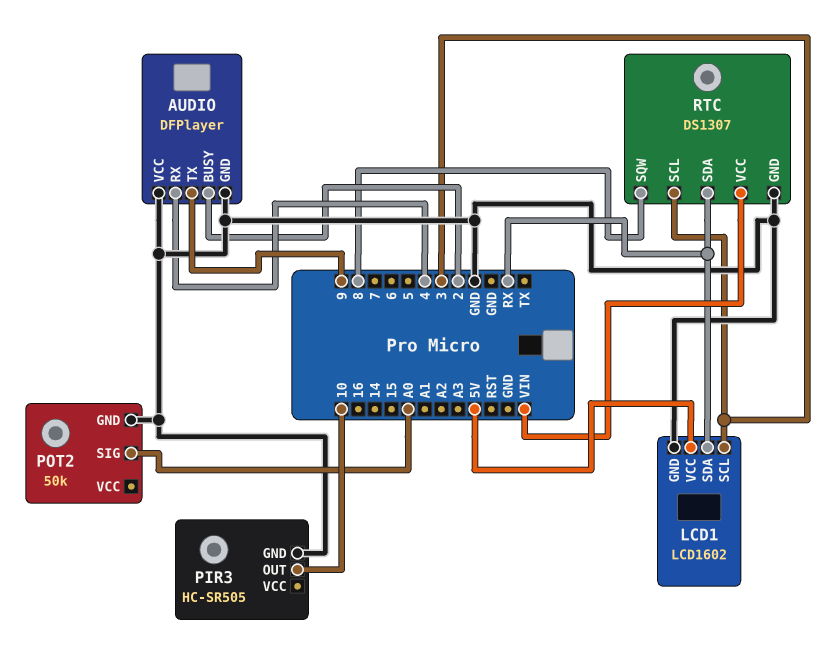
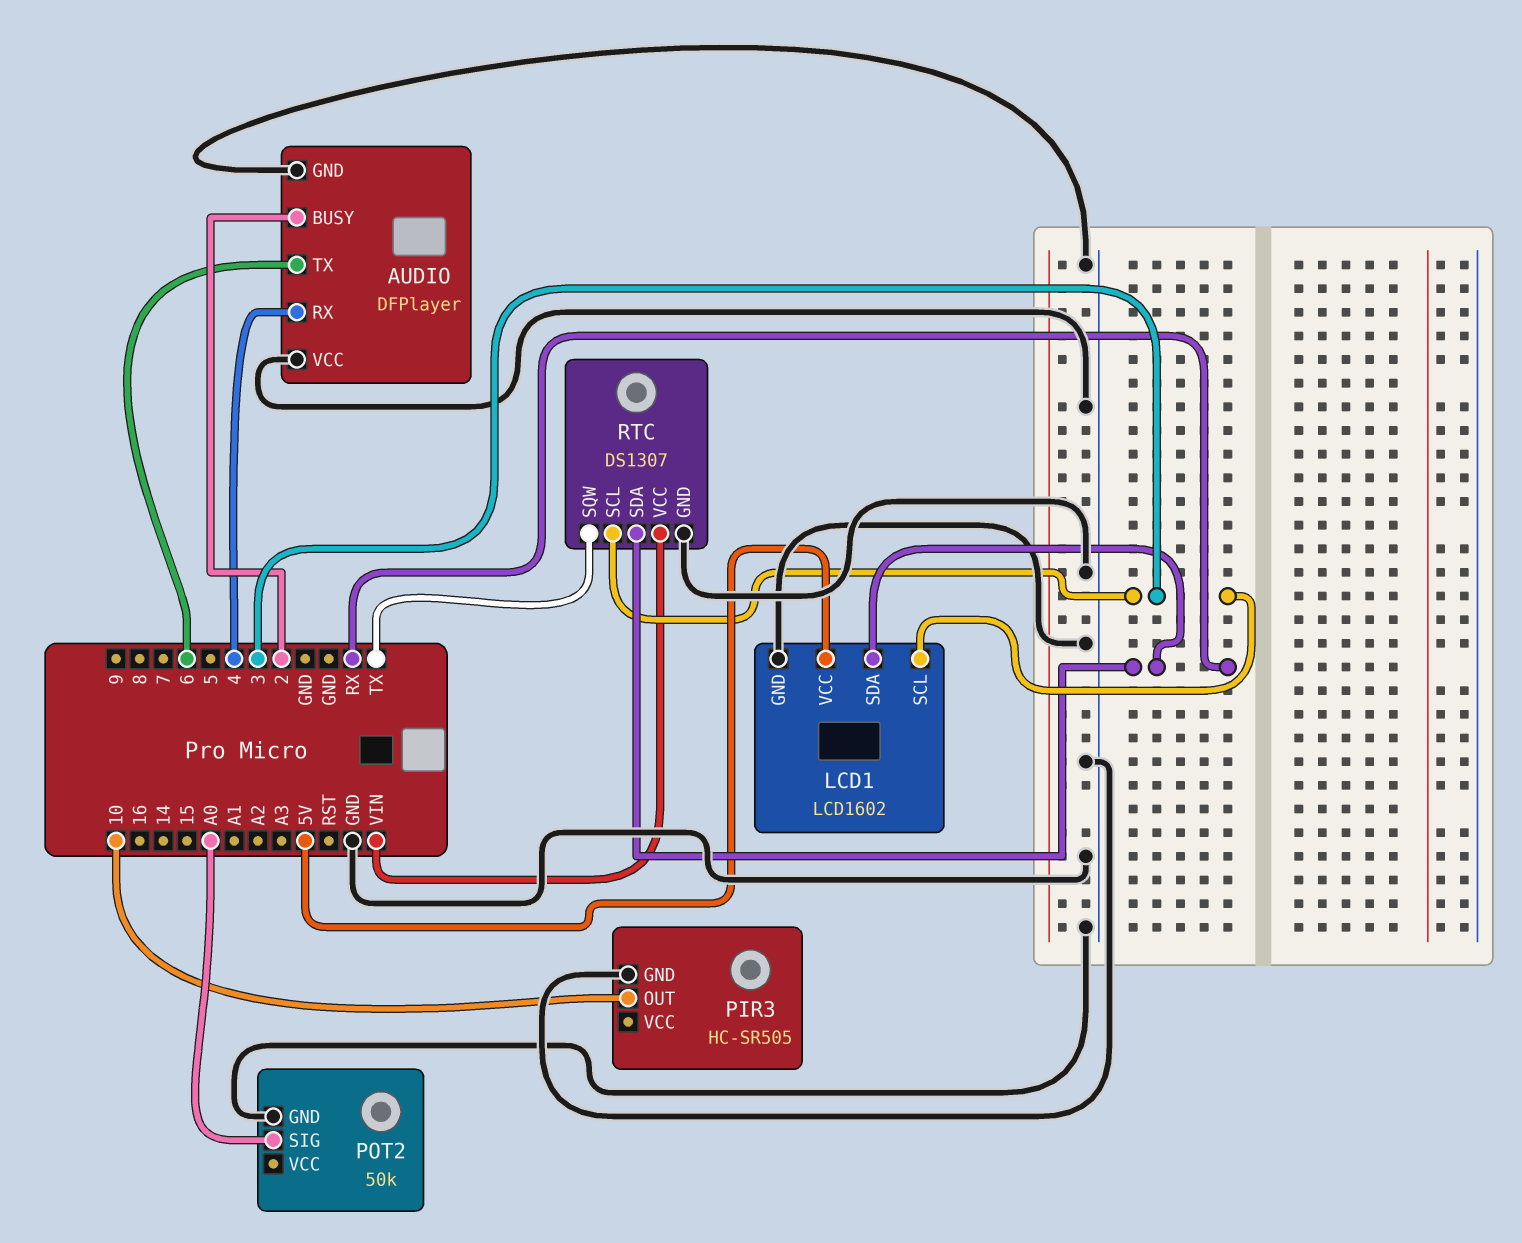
AUDIO pin TX: 9 -> 6
RTC pin SQW: 8 -> TX

